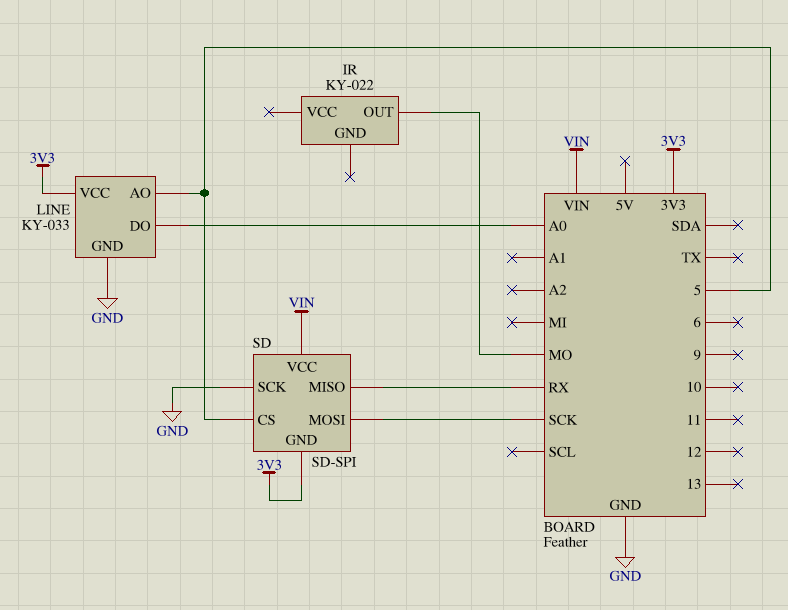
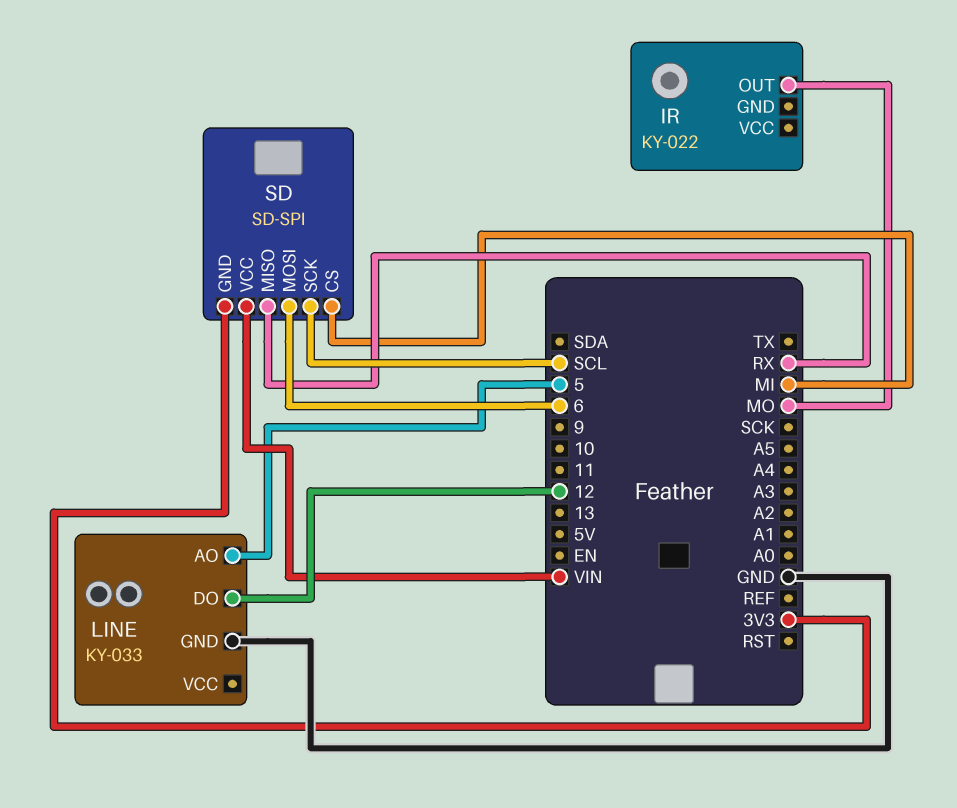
LINE pin DO: A0 -> 12
LINE pin VCC: 3V3 -> none
SD pin CS: 5 -> MI
SD pin MOSI: SCK -> 6
SD pin SCK: GND -> SCL

